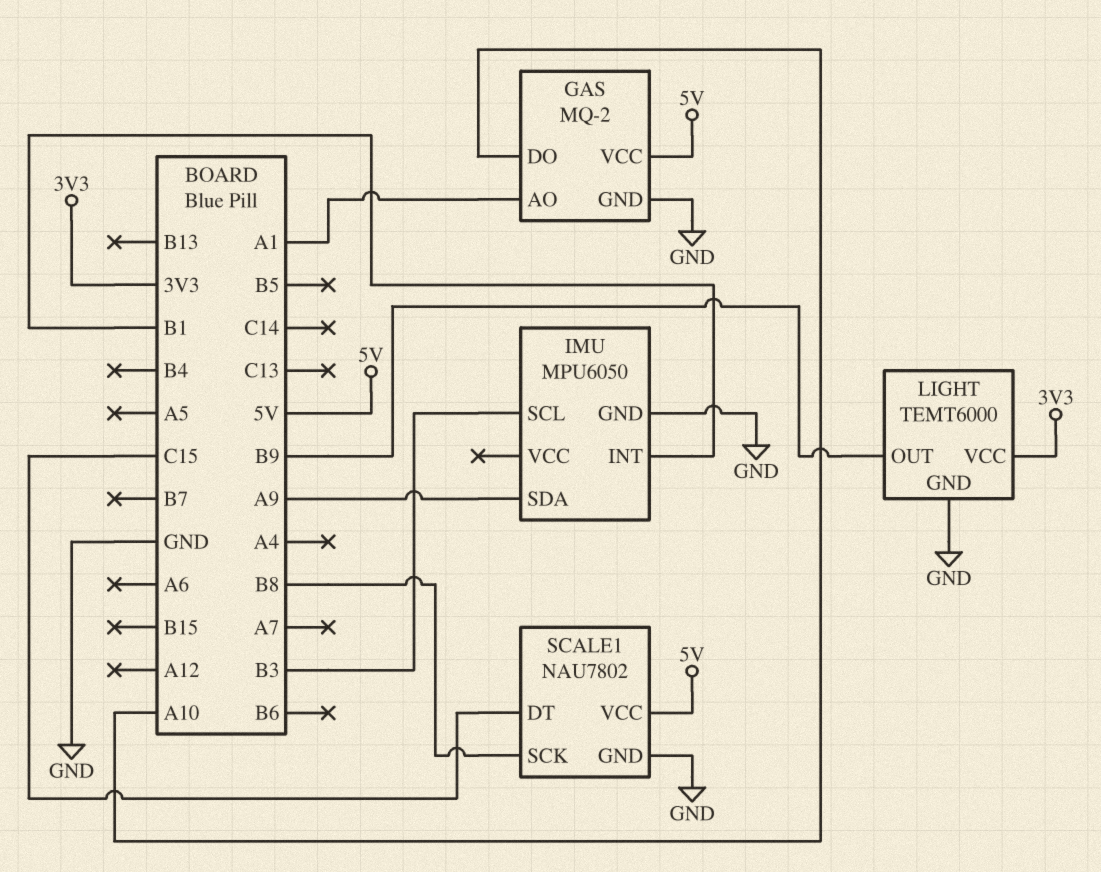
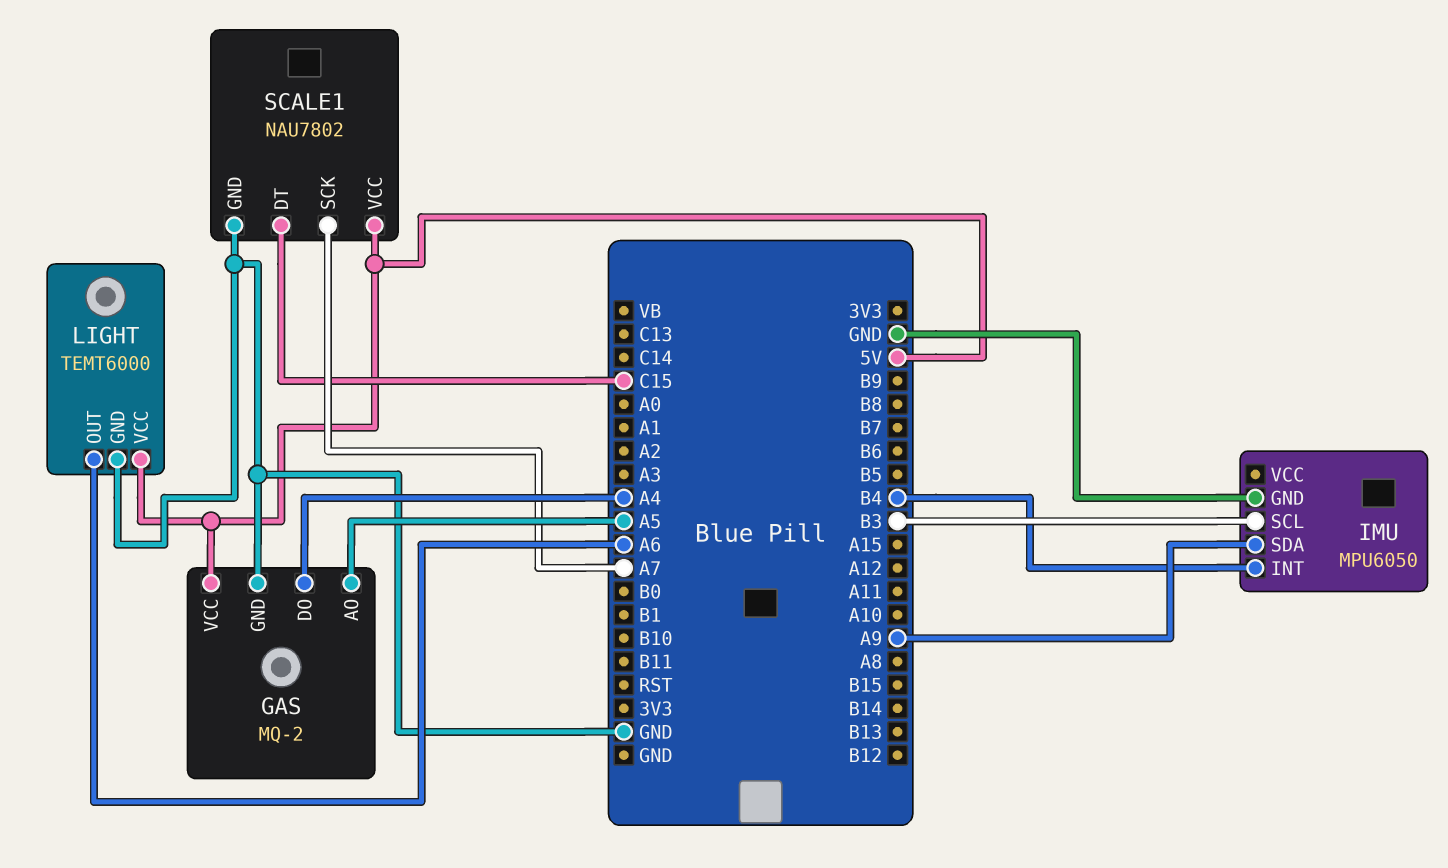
GAS pin AO: A1 -> A5
GAS pin DO: A10 -> A4
IMU pin INT: B1 -> B4
LIGHT pin OUT: B9 -> A6
LIGHT pin VCC: 3V3 -> 5V
SCALE1 pin SCK: B8 -> A7

